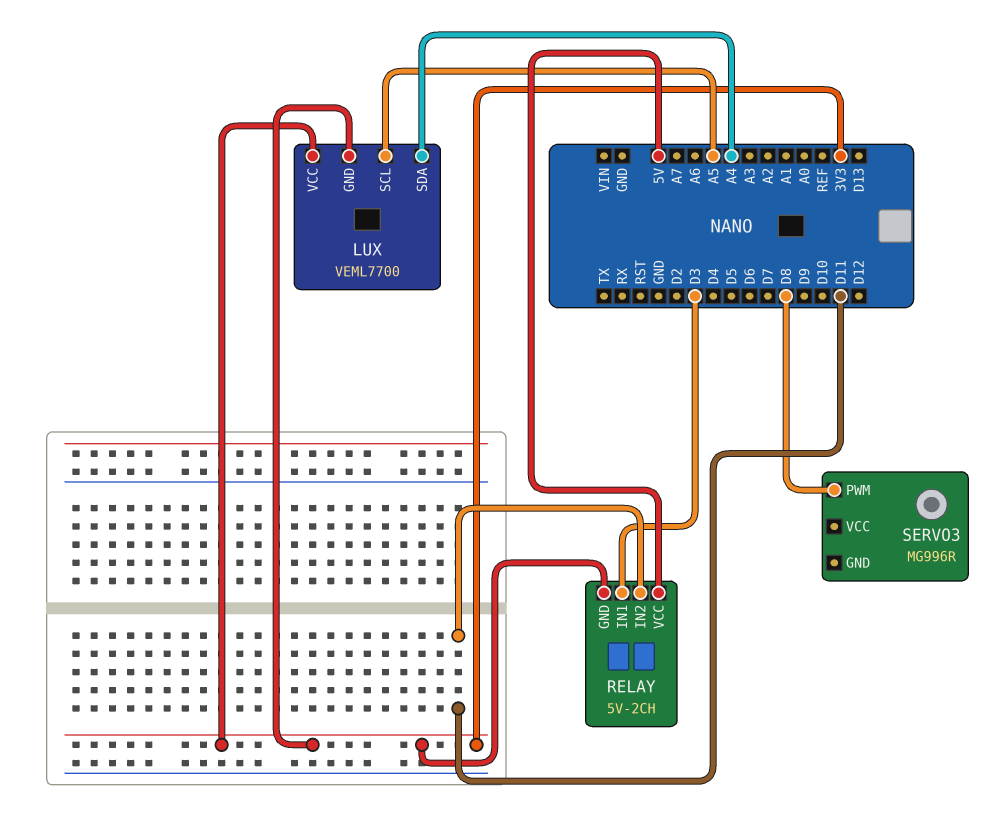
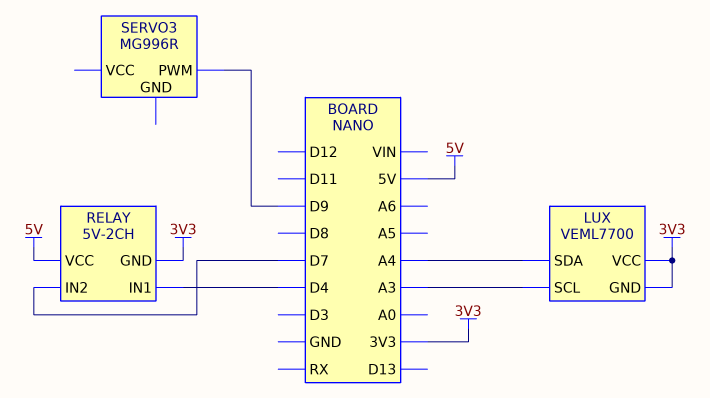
LUX pin SCL: A5 -> A3
RELAY pin IN1: D3 -> D4
RELAY pin IN2: D11 -> D7
SERVO3 pin PWM: D8 -> D9

